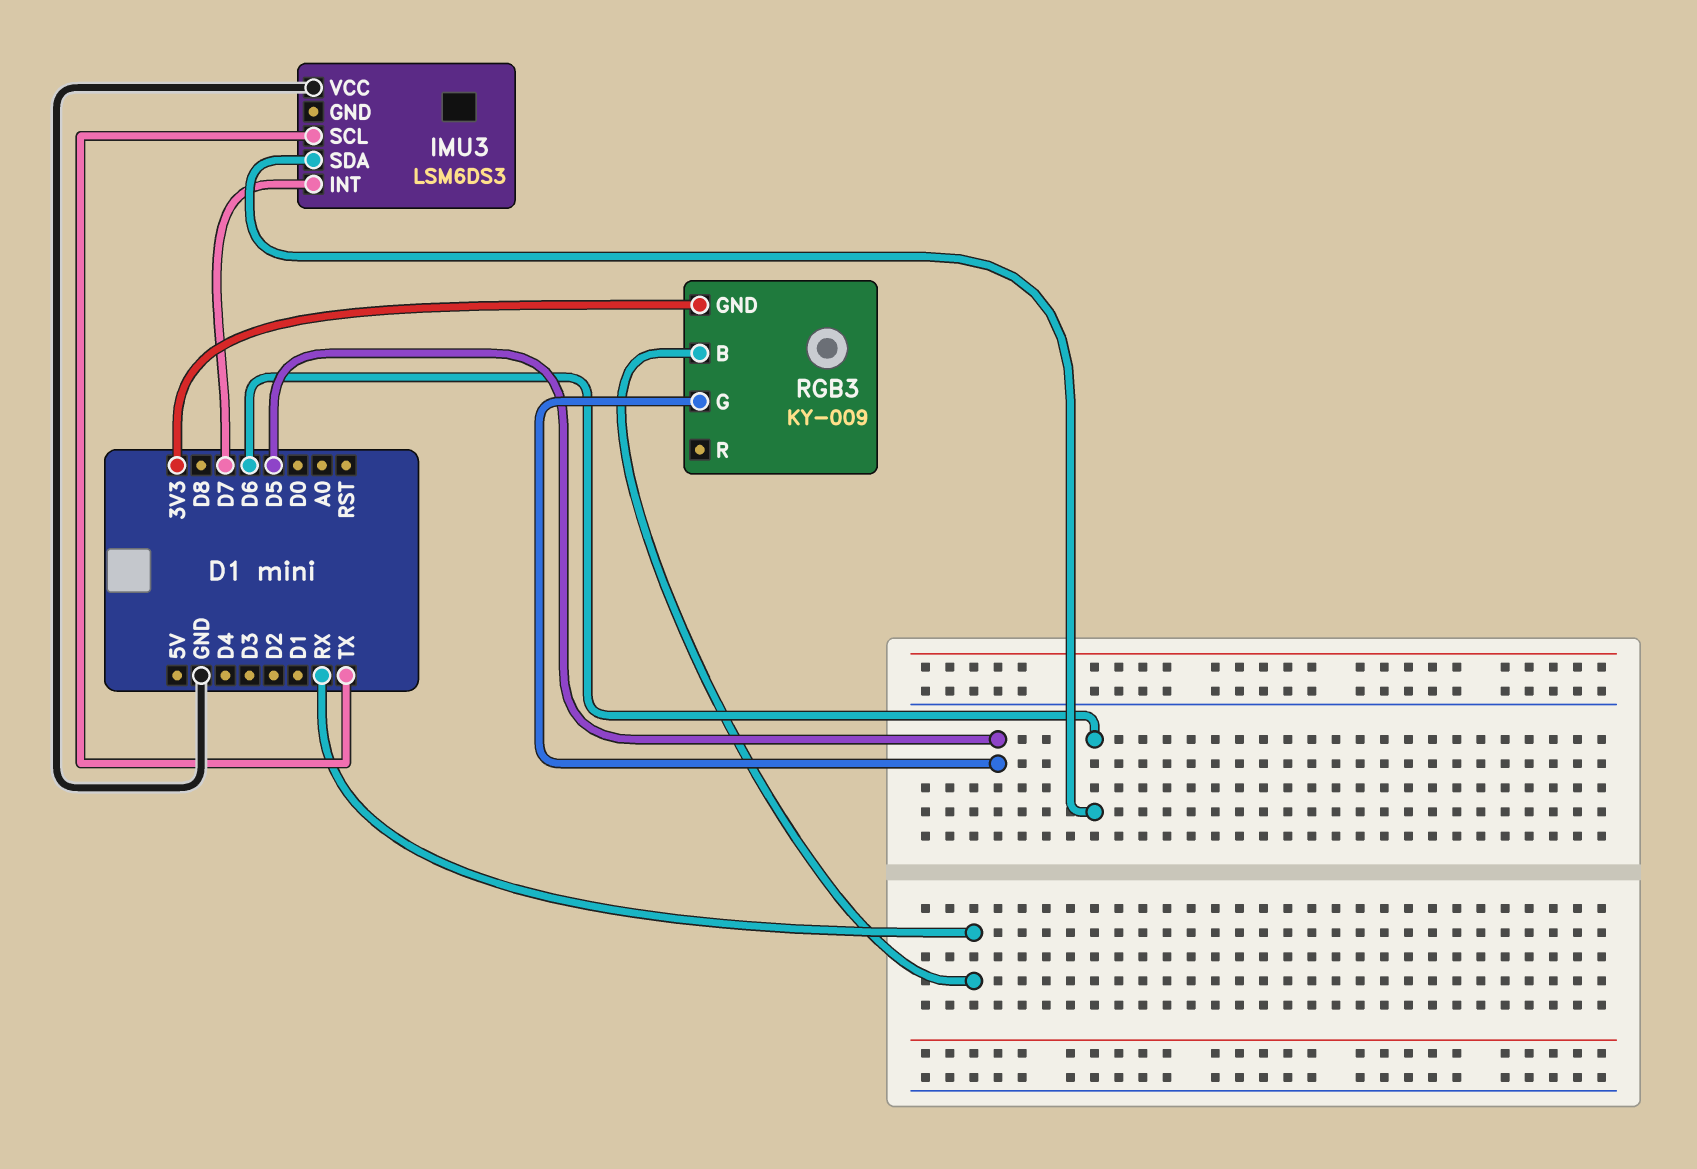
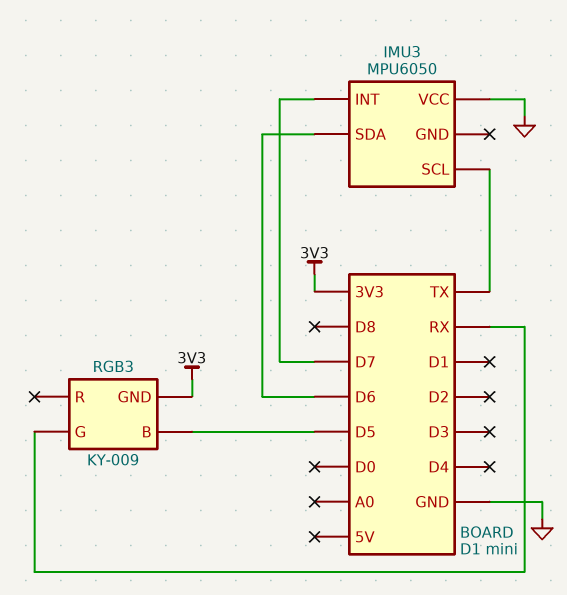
IMU3: LSM6DS3 -> MPU6050
RGB3 pin B: RX -> D5
RGB3 pin G: D5 -> RX

